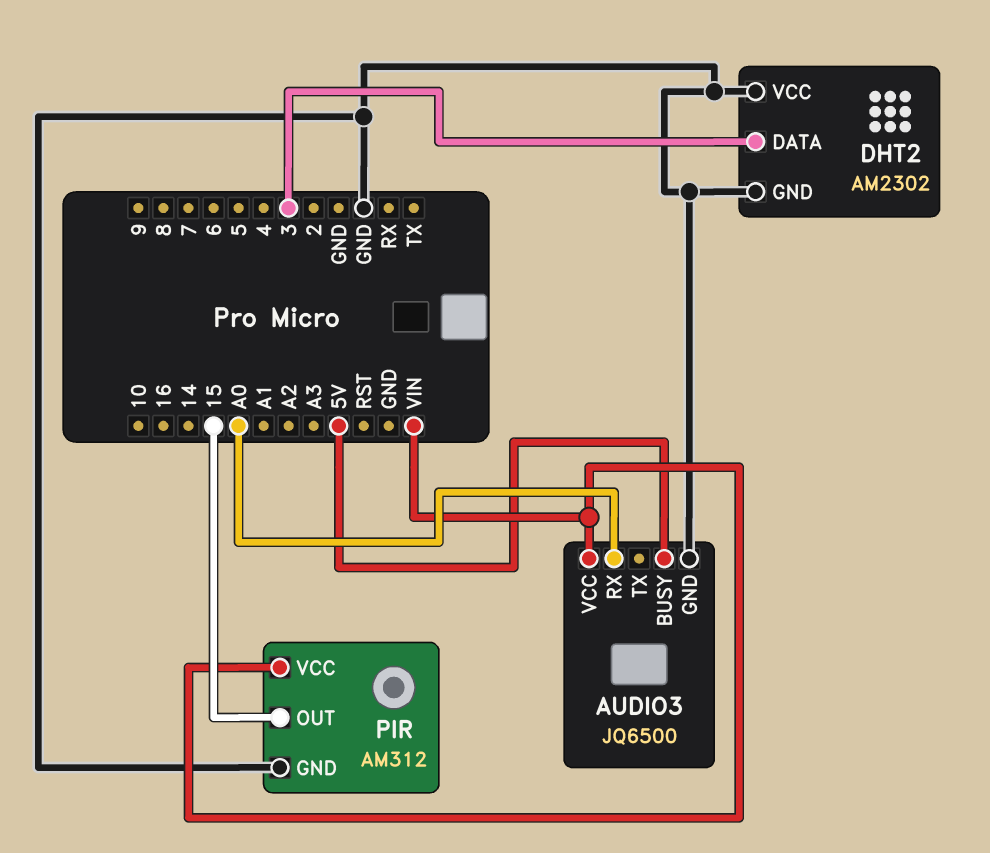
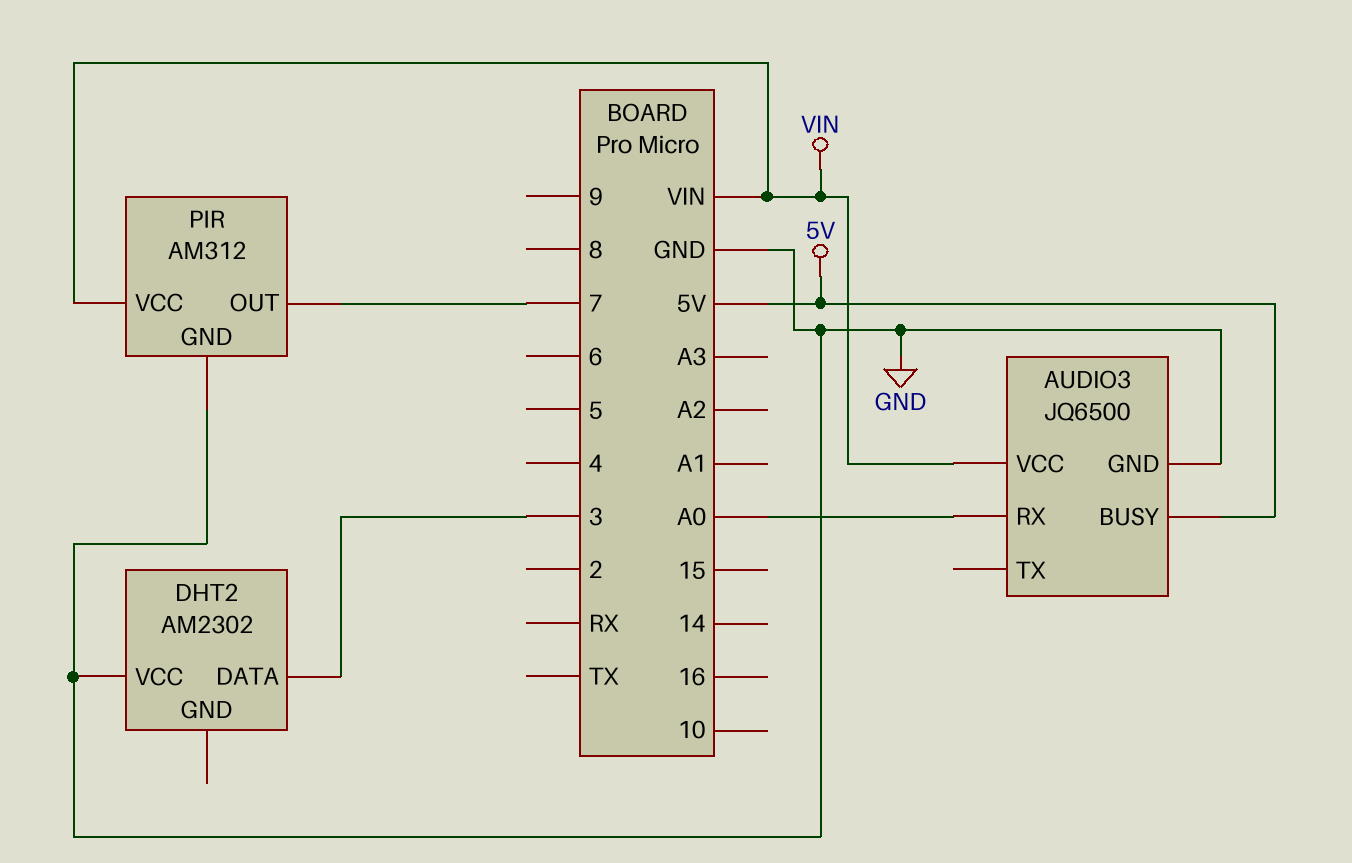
DHT2 pin GND: GND -> none
PIR pin OUT: 15 -> 7

